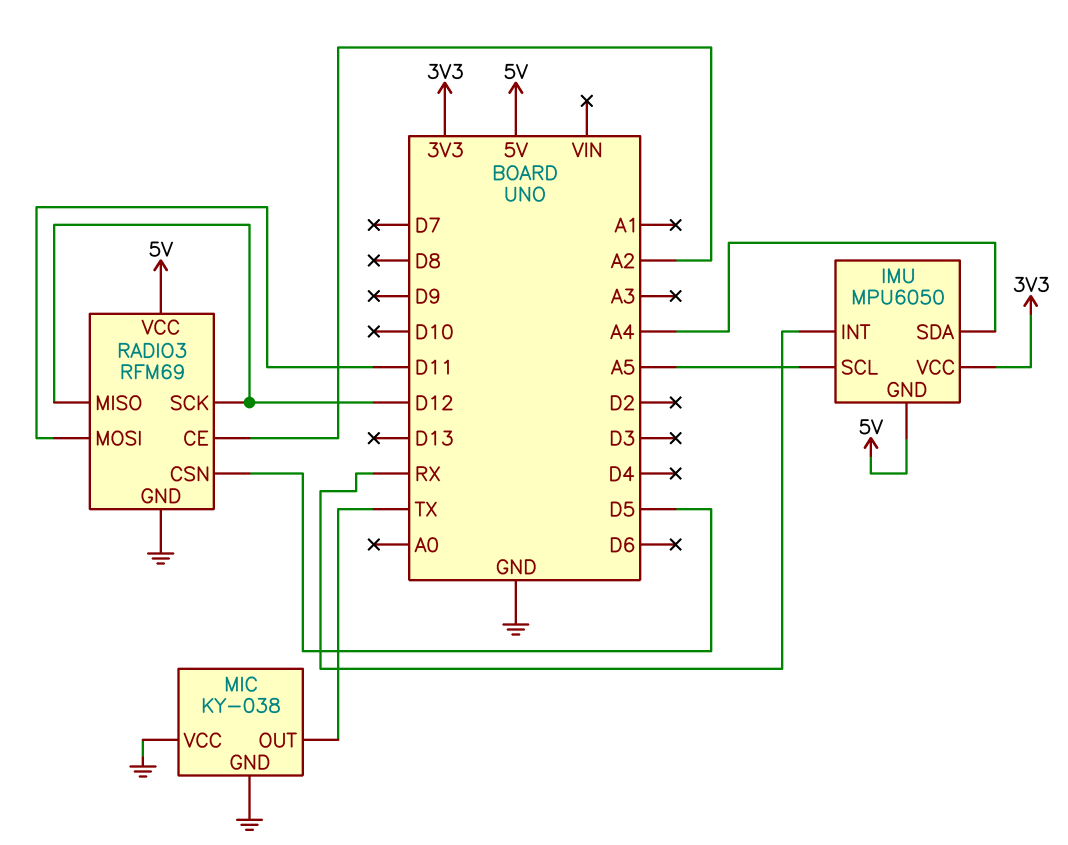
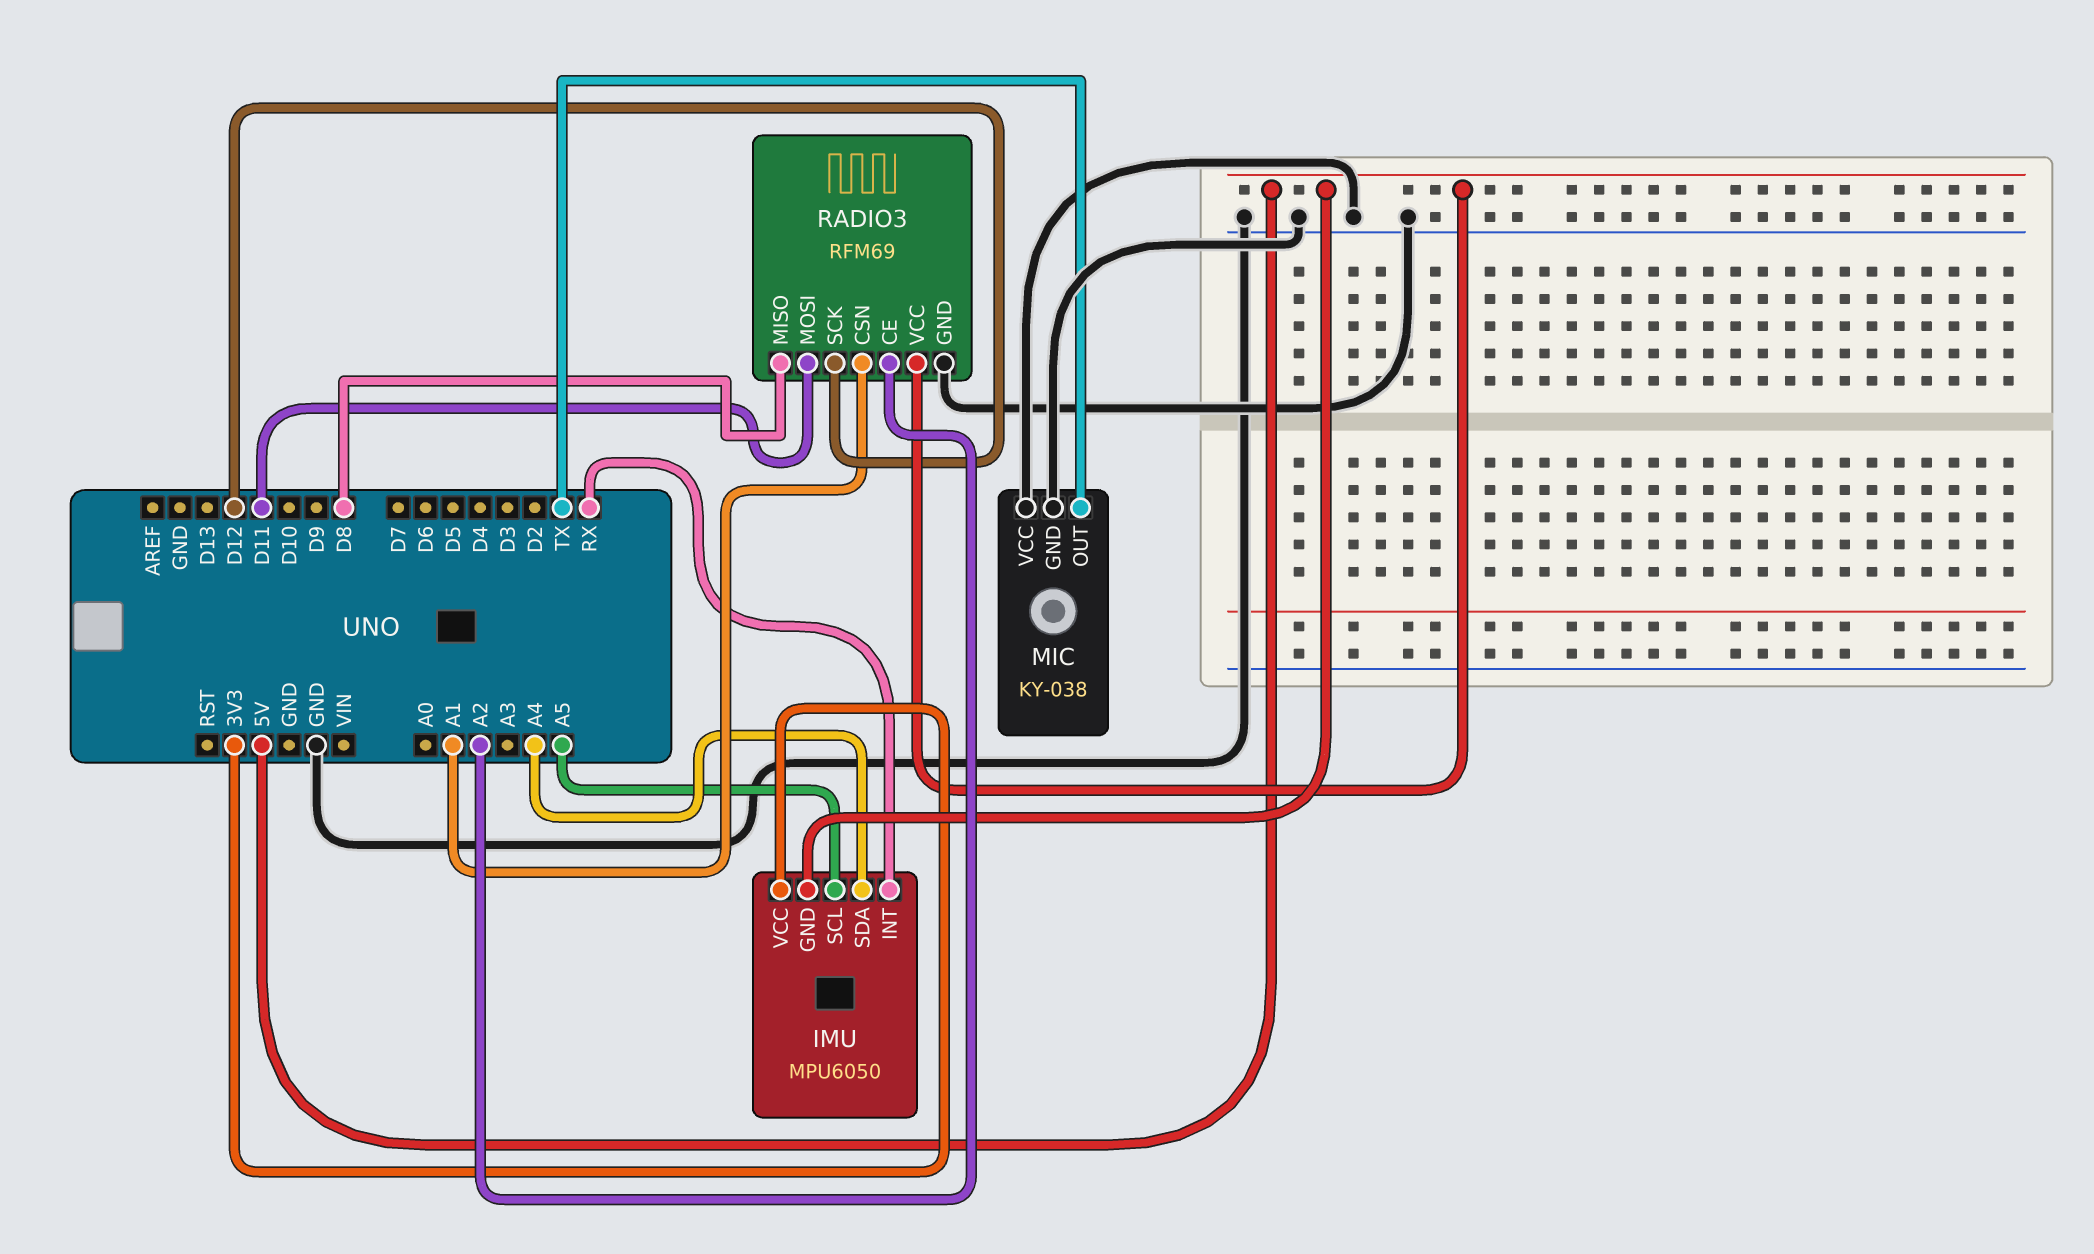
RADIO3 pin CSN: D5 -> A1
RADIO3 pin MISO: D12 -> D8

